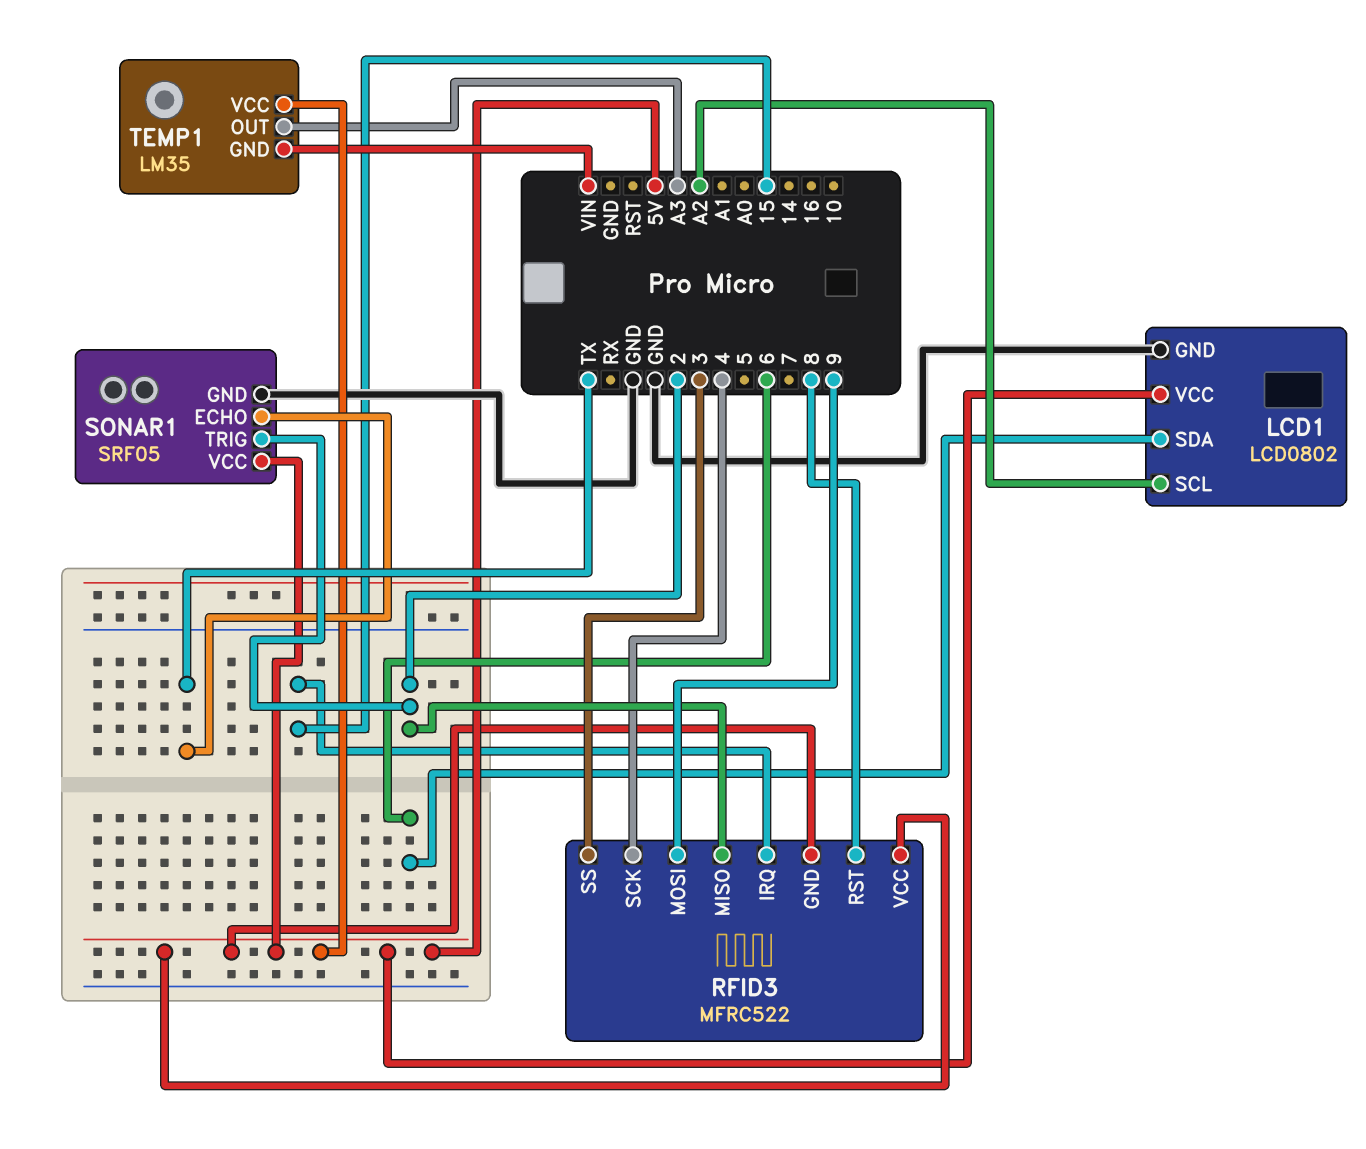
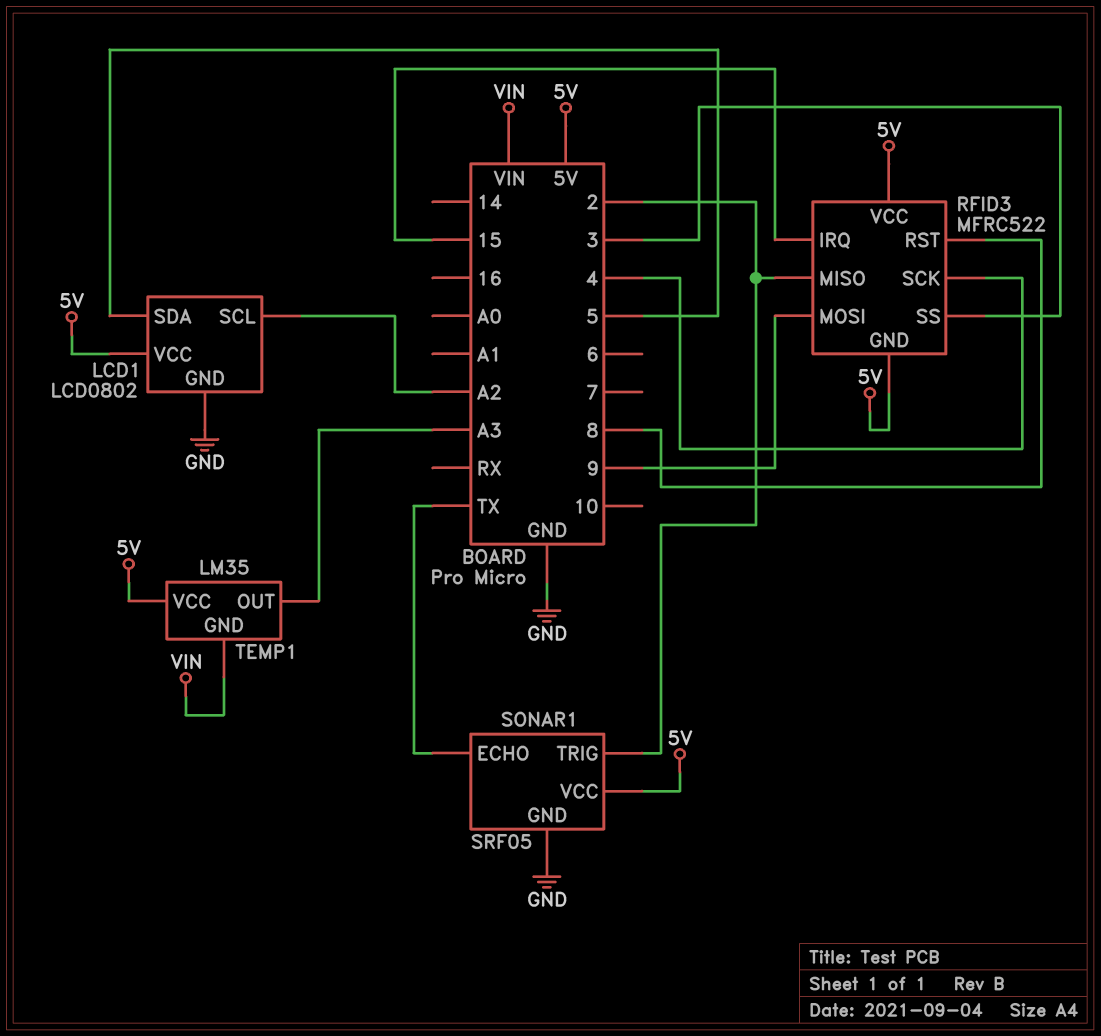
LCD1 pin SDA: 6 -> 5

